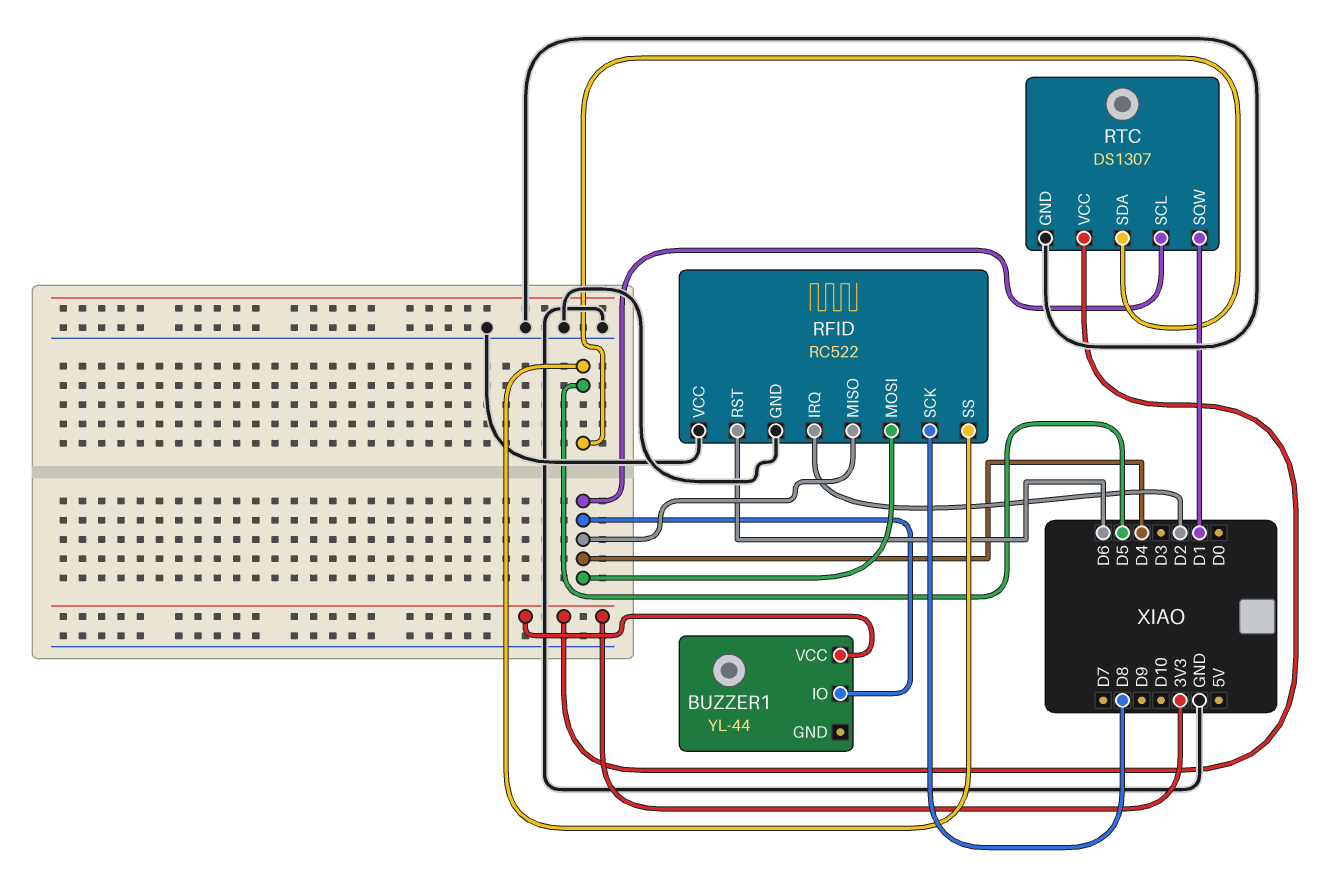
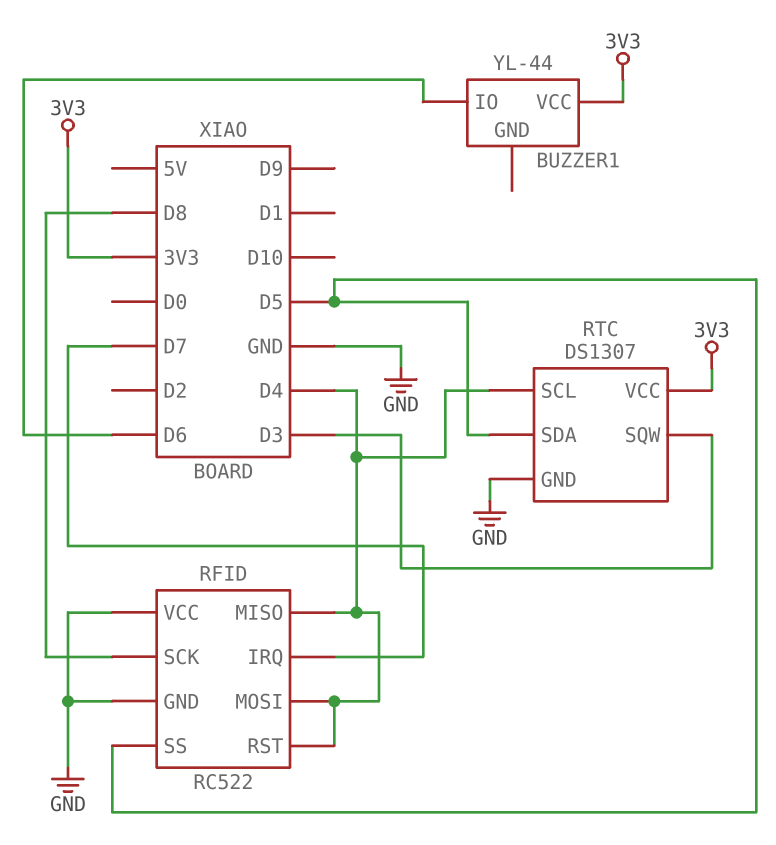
BUZZER1 pin IO: D4 -> D6
RFID pin IRQ: D2 -> D7
RFID pin RST: D6 -> D4
RTC pin SQW: D1 -> D3

